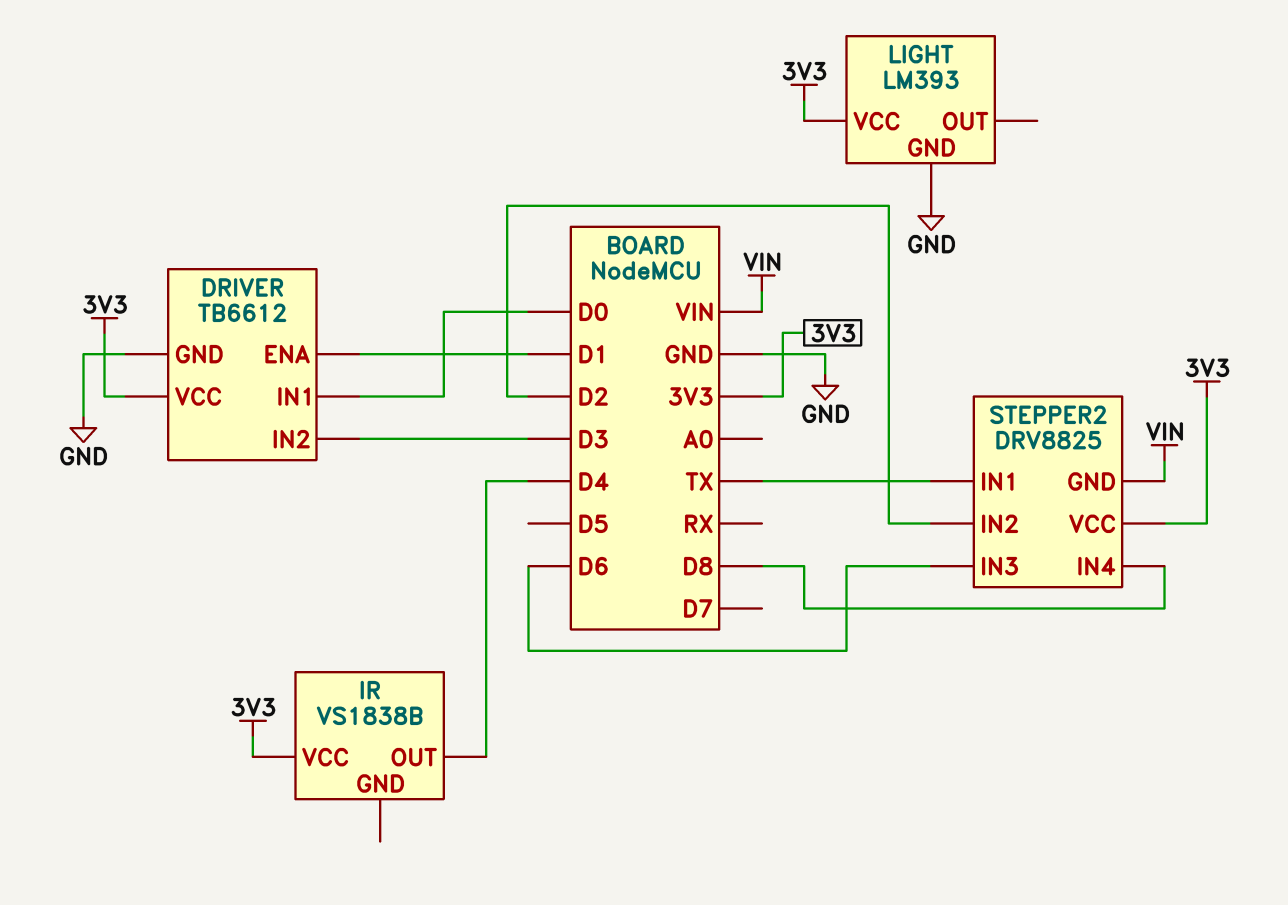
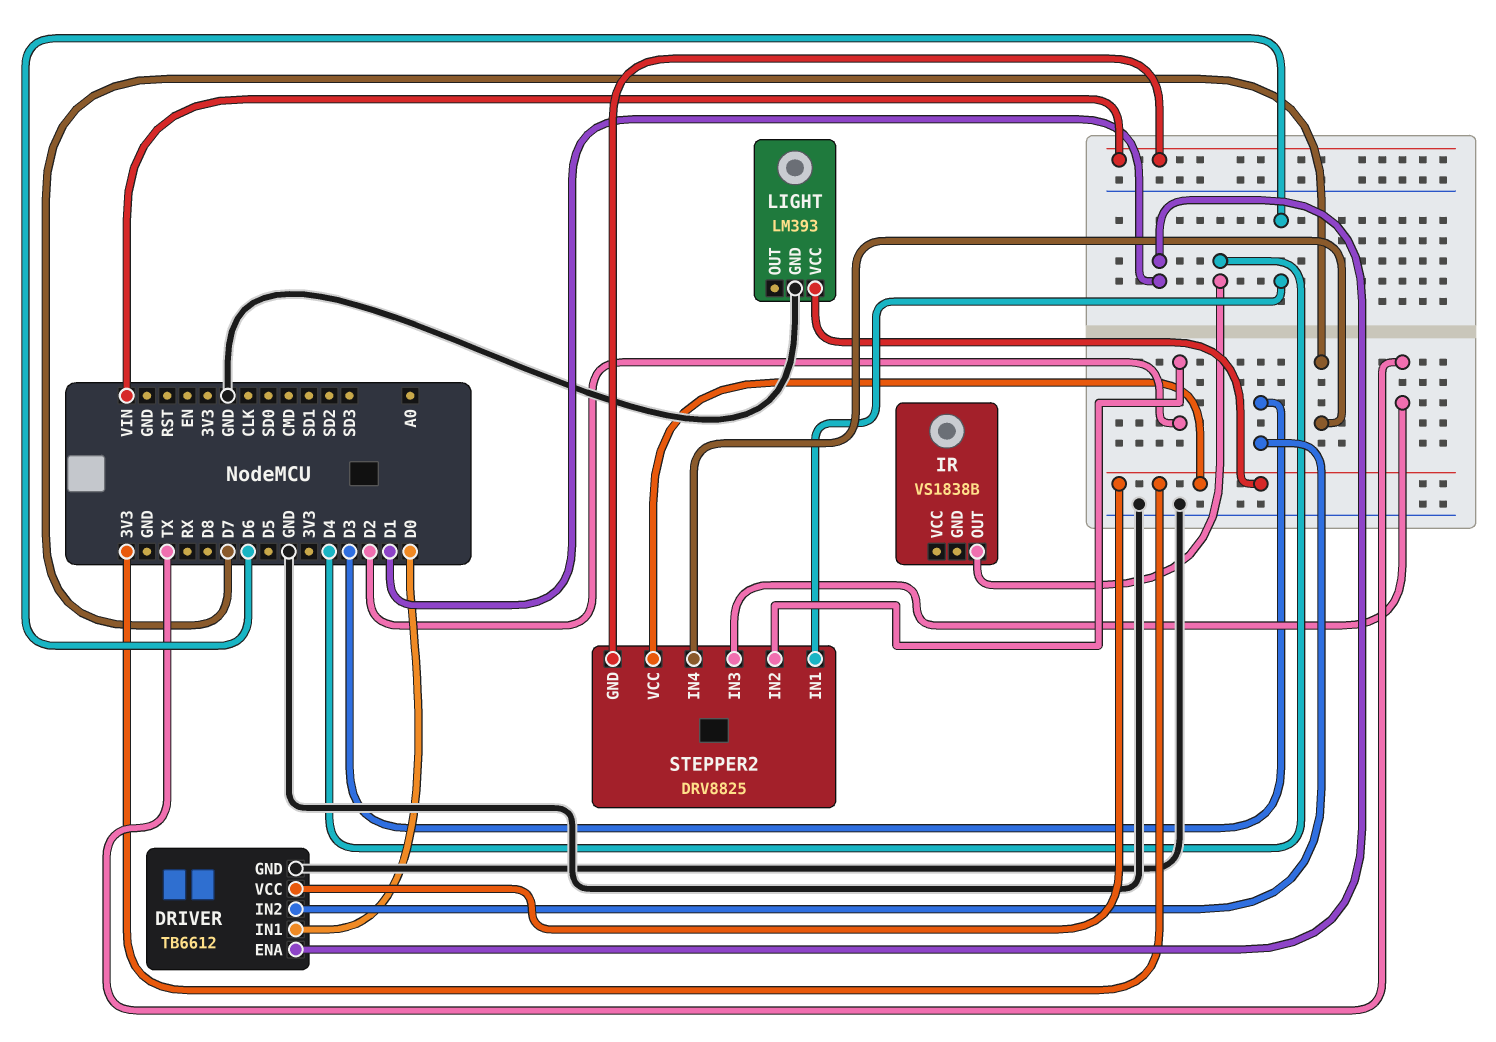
IR pin VCC: 3V3 -> none
STEPPER2 pin IN1: TX -> D6
STEPPER2 pin IN3: D6 -> TX
STEPPER2 pin IN4: D8 -> D7

